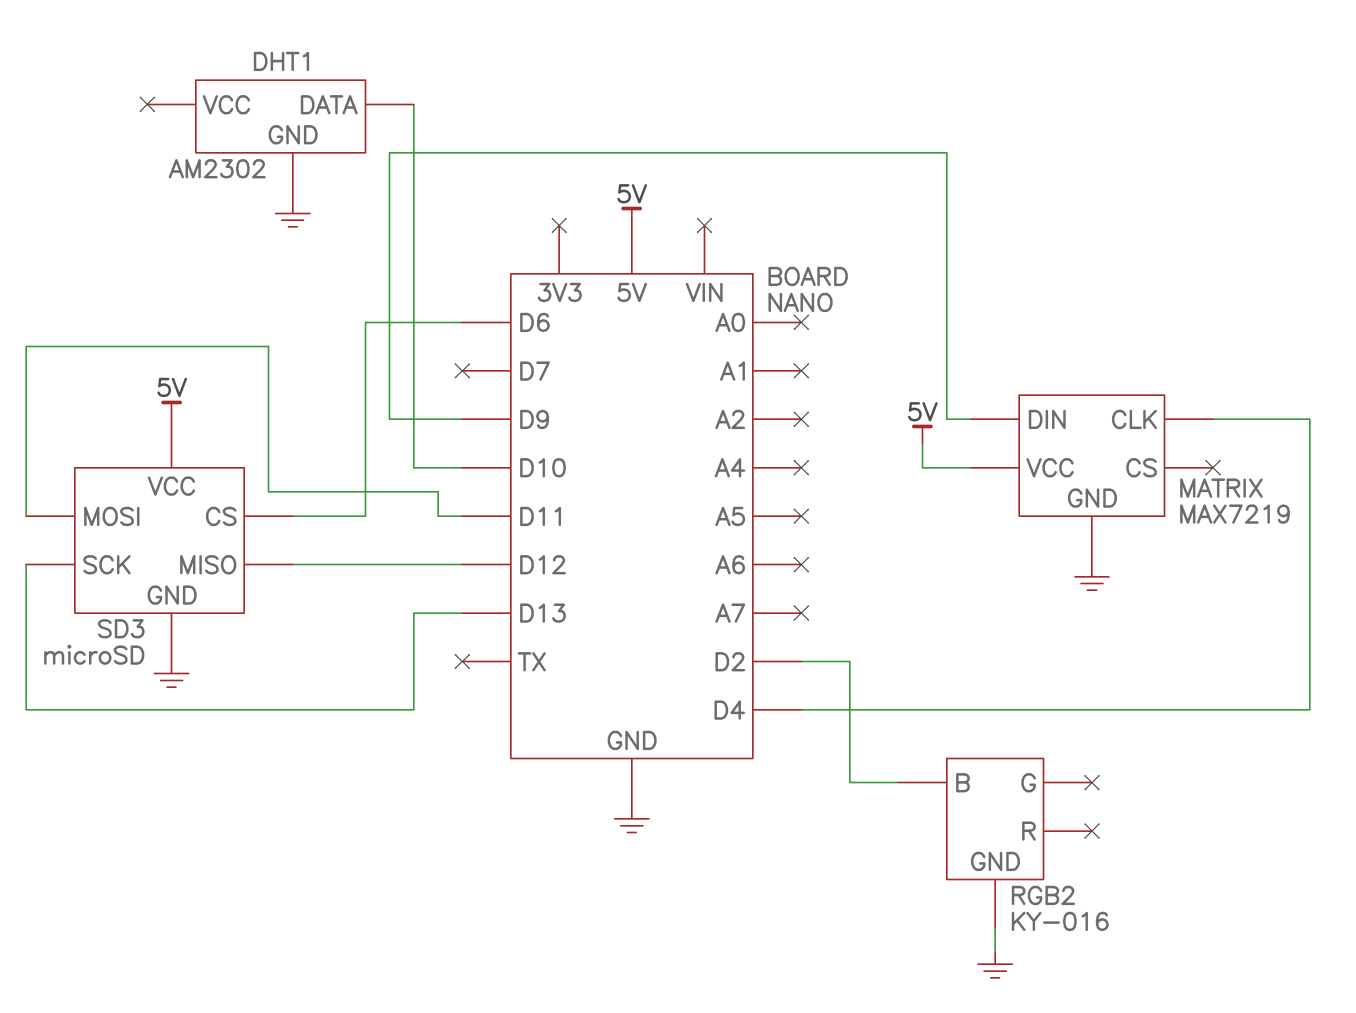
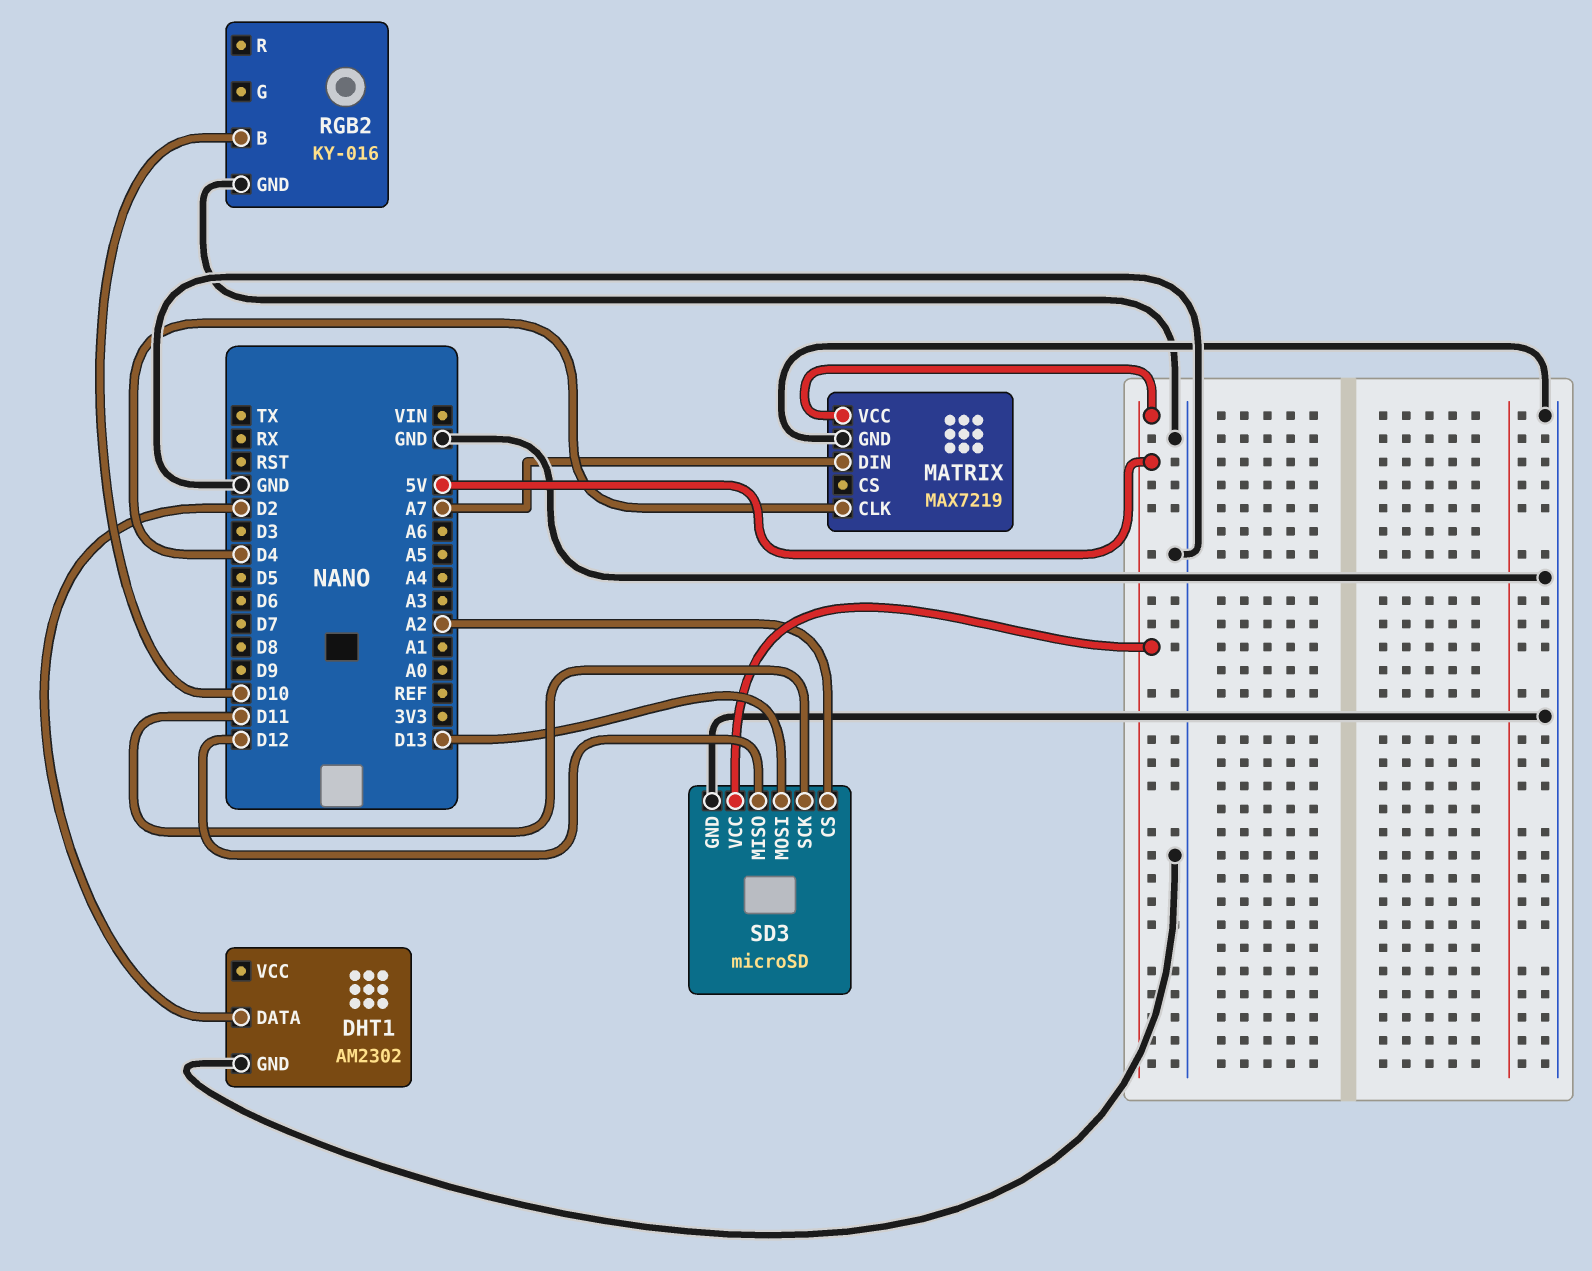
DHT1 pin DATA: D10 -> D2
MATRIX pin DIN: D9 -> A7
RGB2 pin B: D2 -> D10
SD3 pin CS: D6 -> A2
SD3 pin MOSI: D11 -> D13
SD3 pin SCK: D13 -> D11

